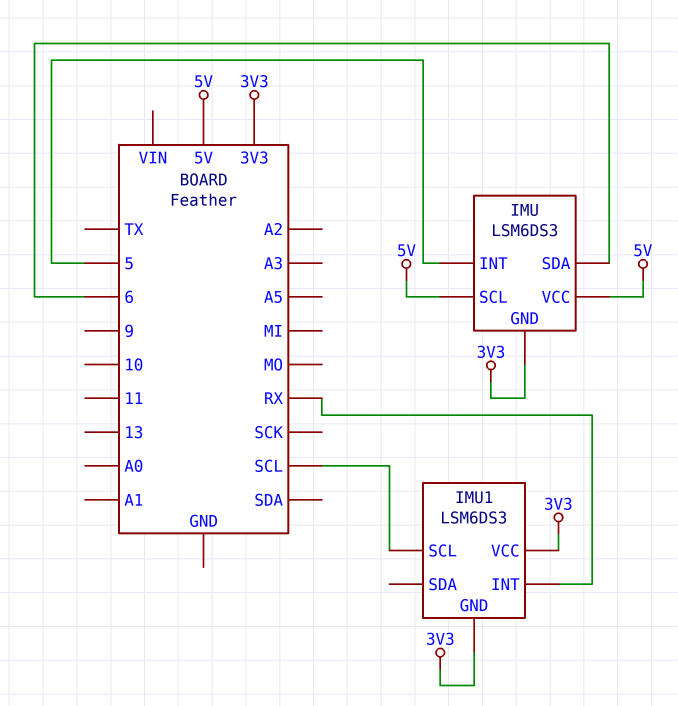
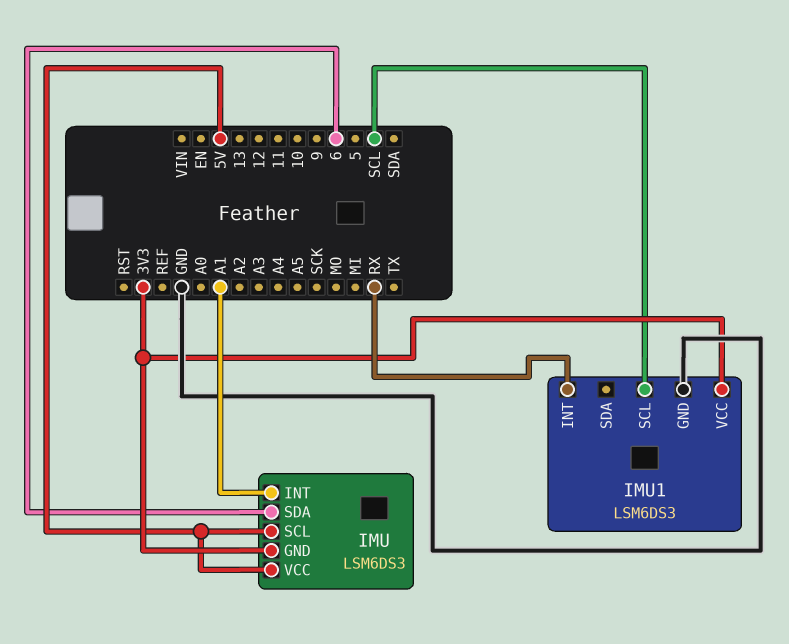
IMU pin INT: 5 -> A1
IMU1 pin GND: 3V3 -> GND

